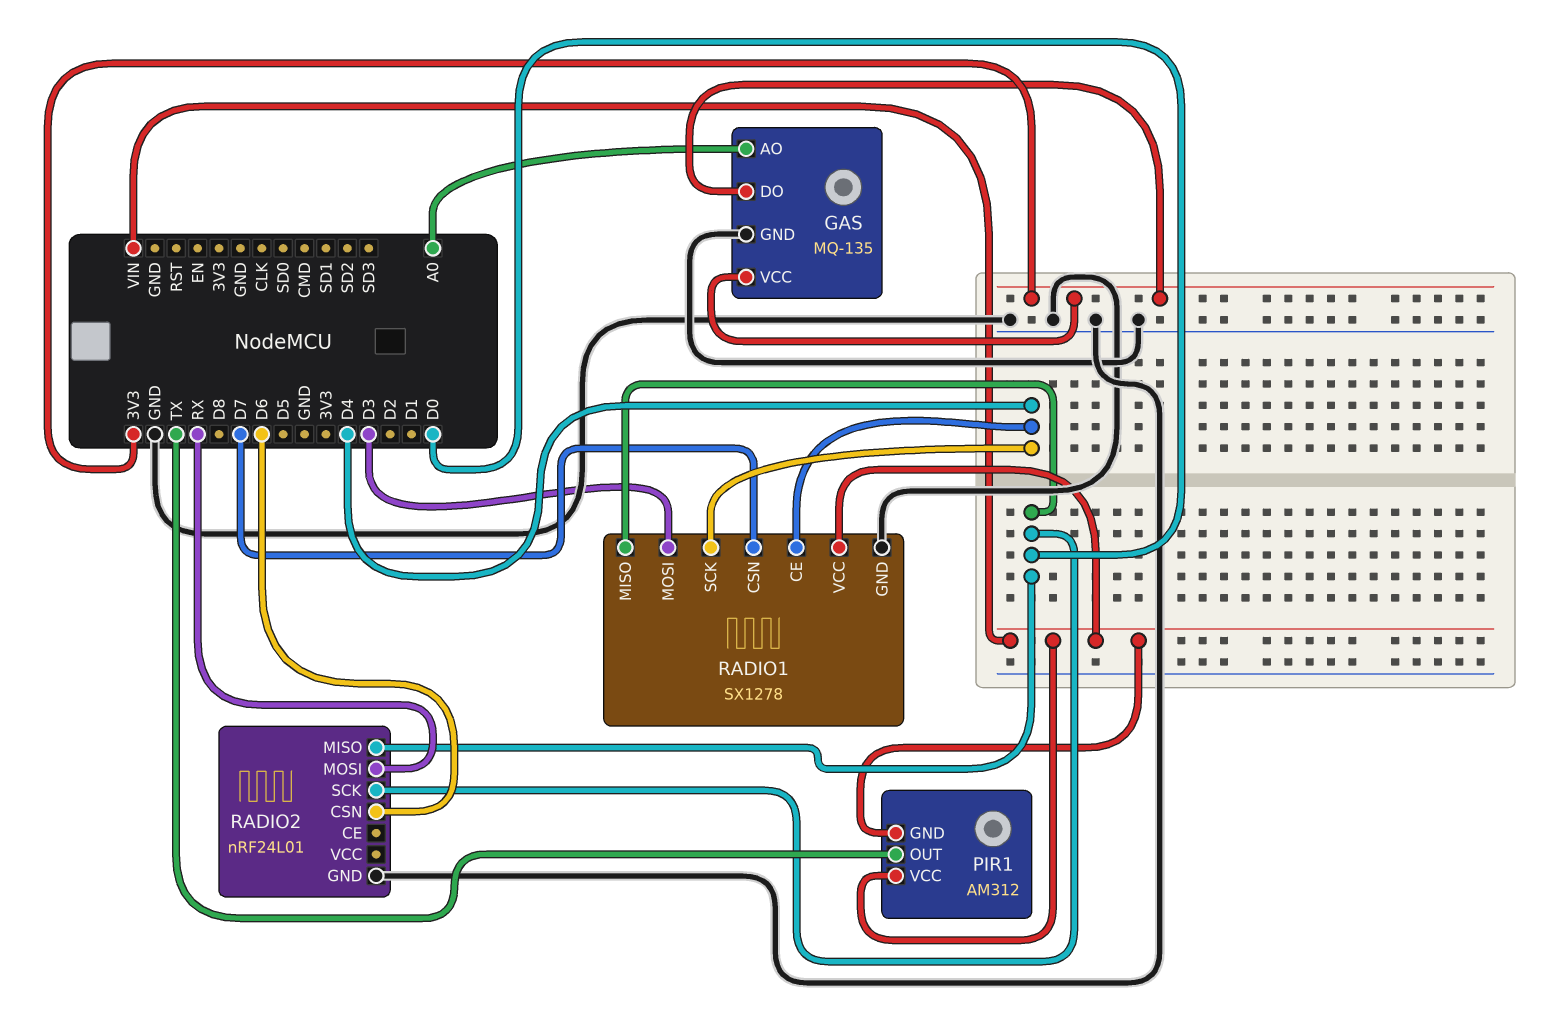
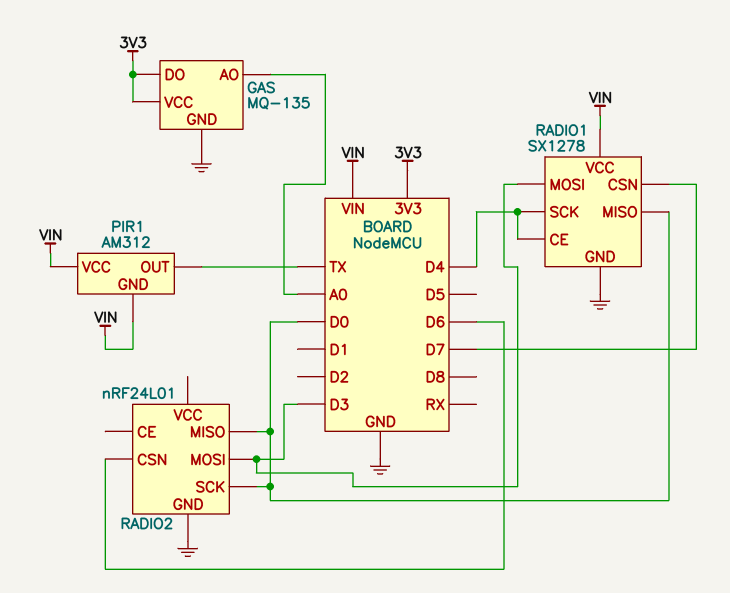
RADIO2 pin MOSI: RX -> D3

